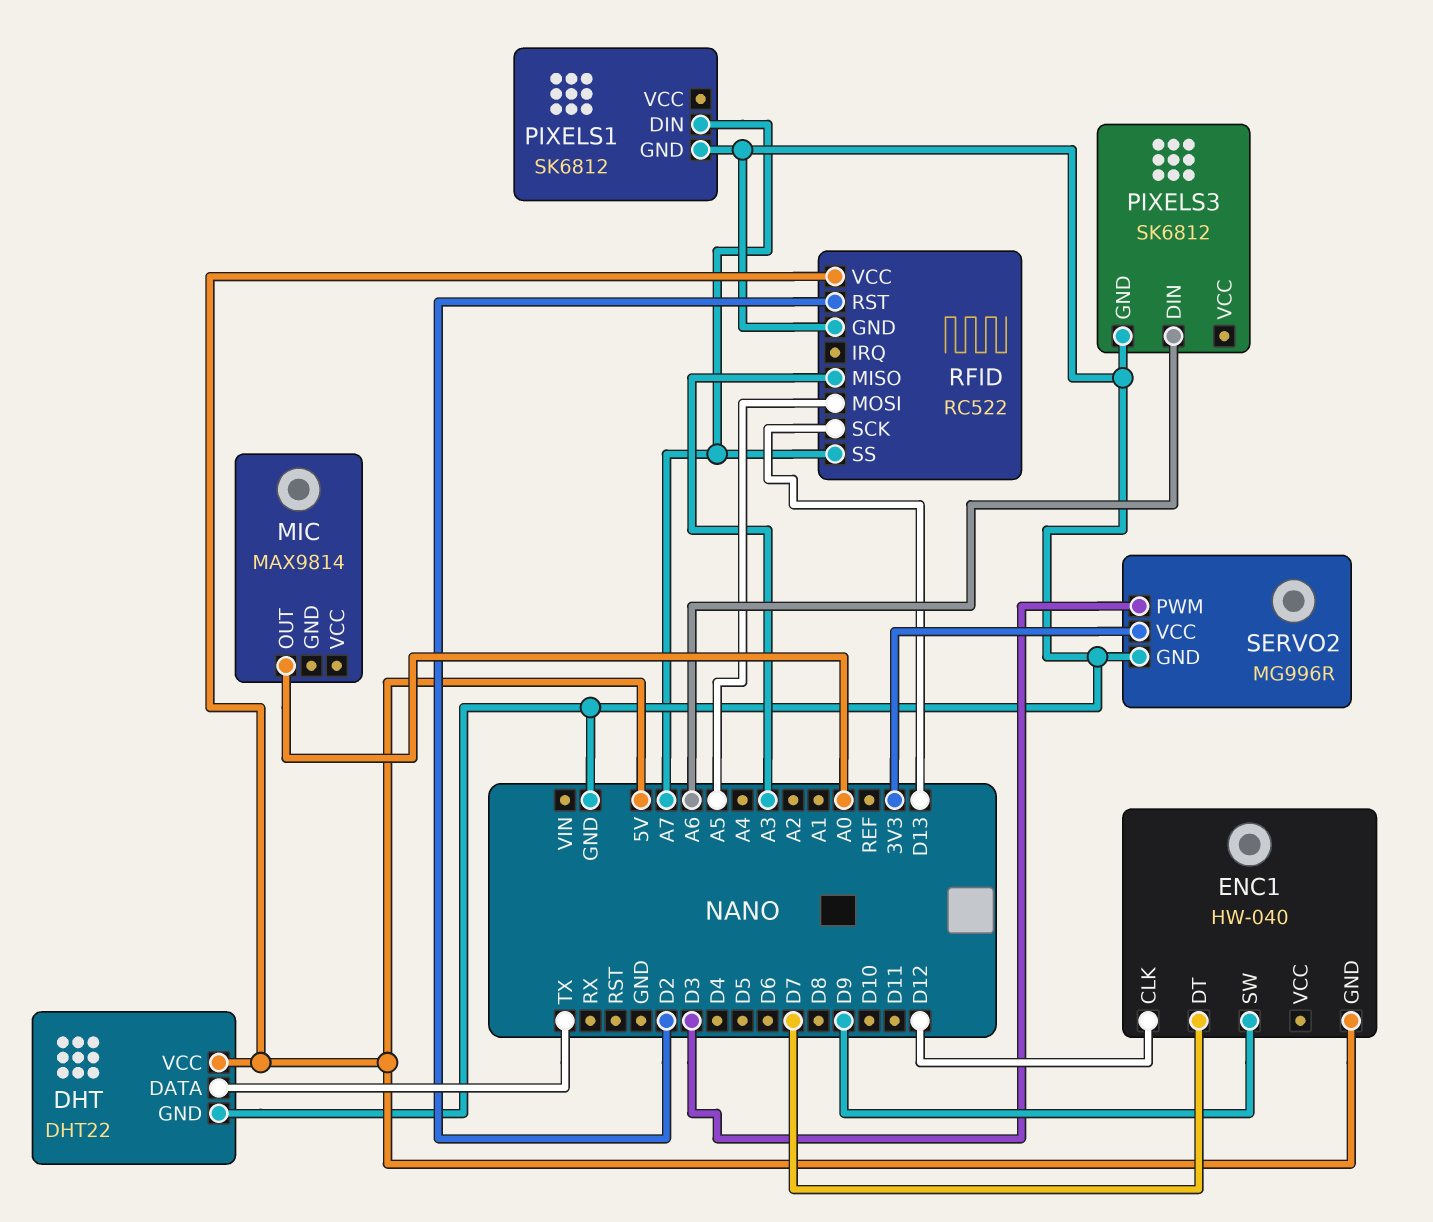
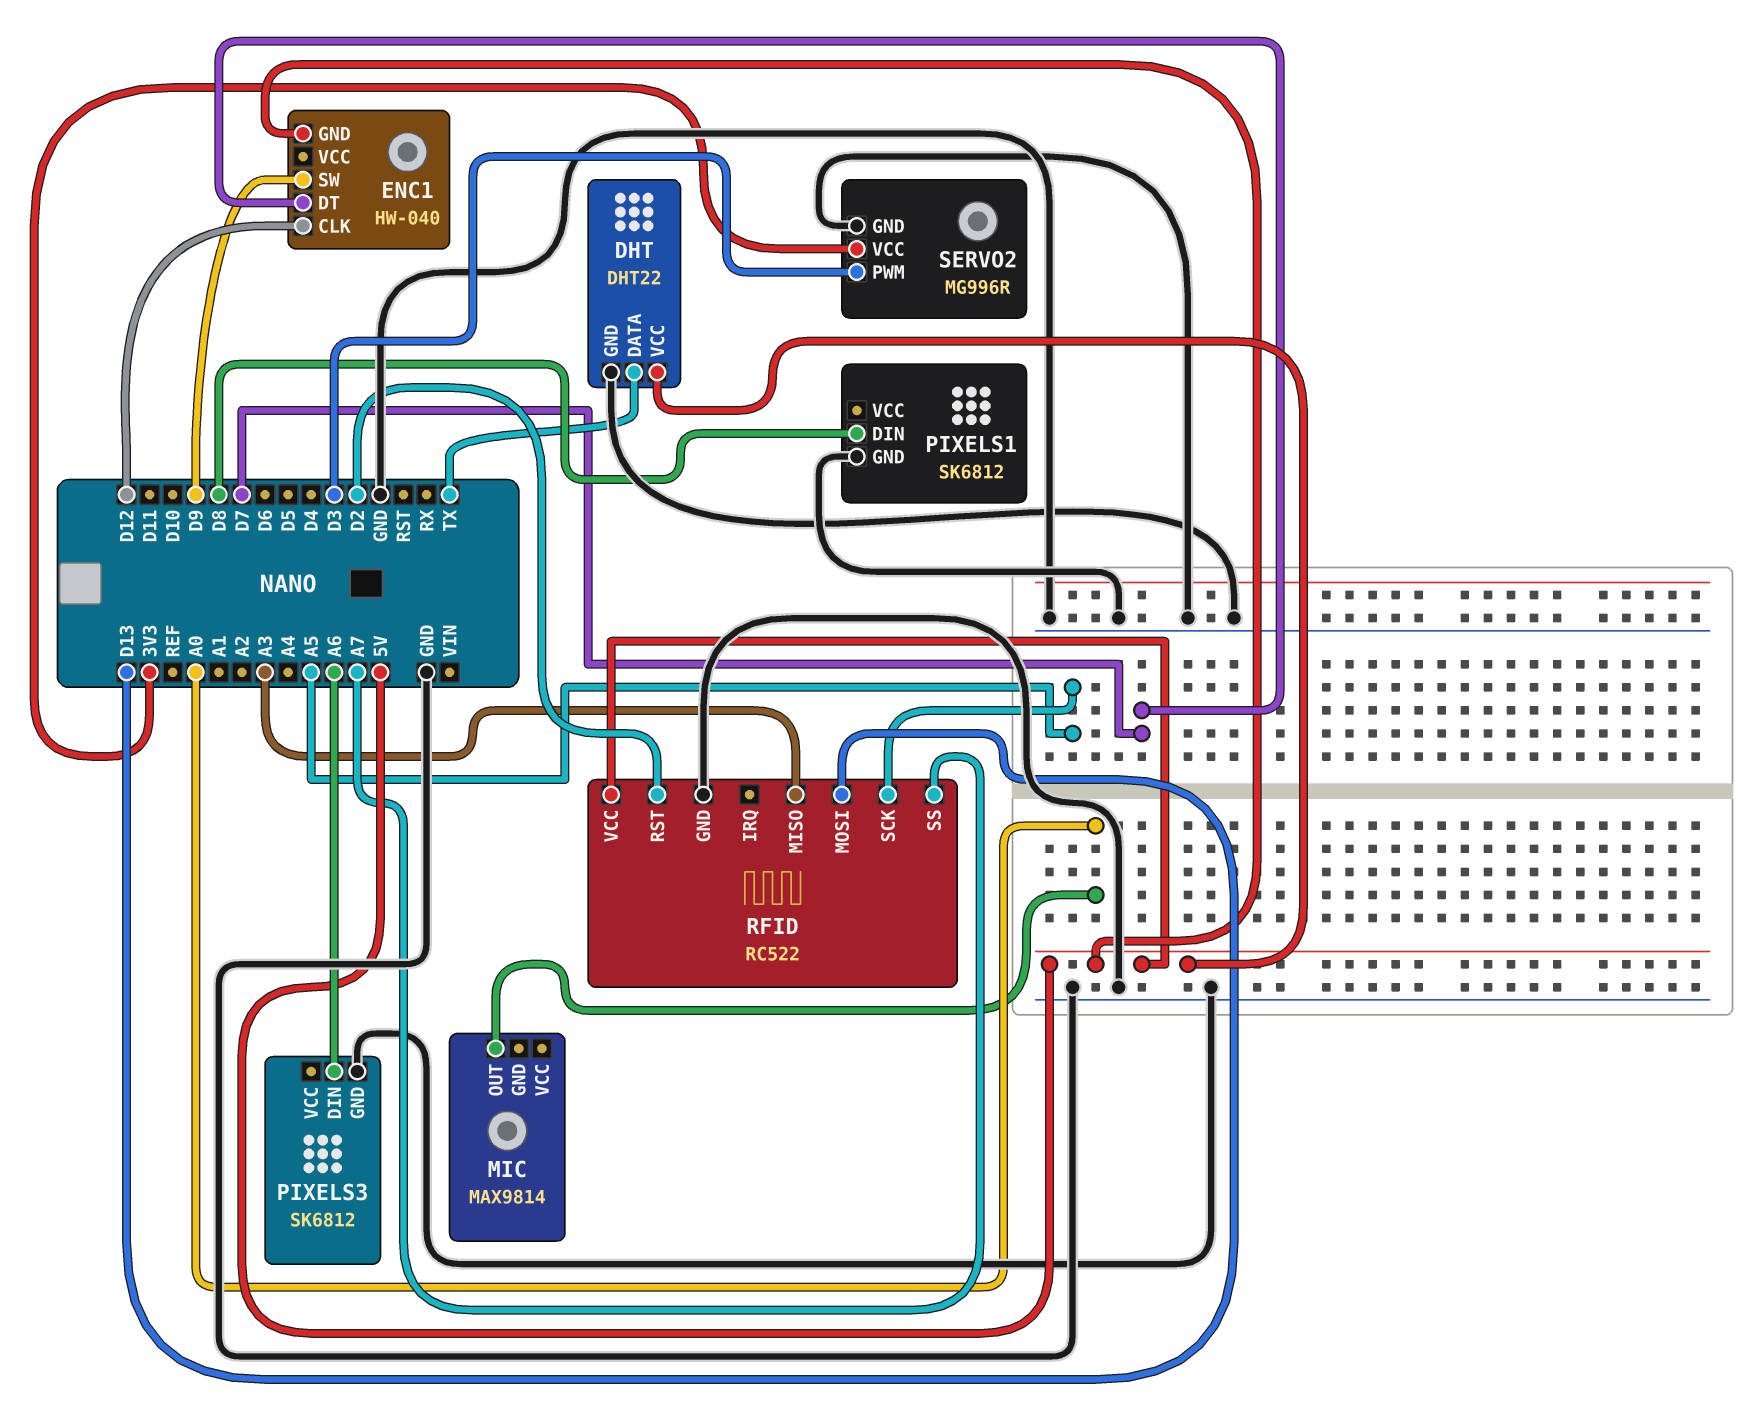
PIXELS1 pin DIN: A7 -> D8
RFID pin MOSI: A5 -> D13
RFID pin SCK: D13 -> A5

